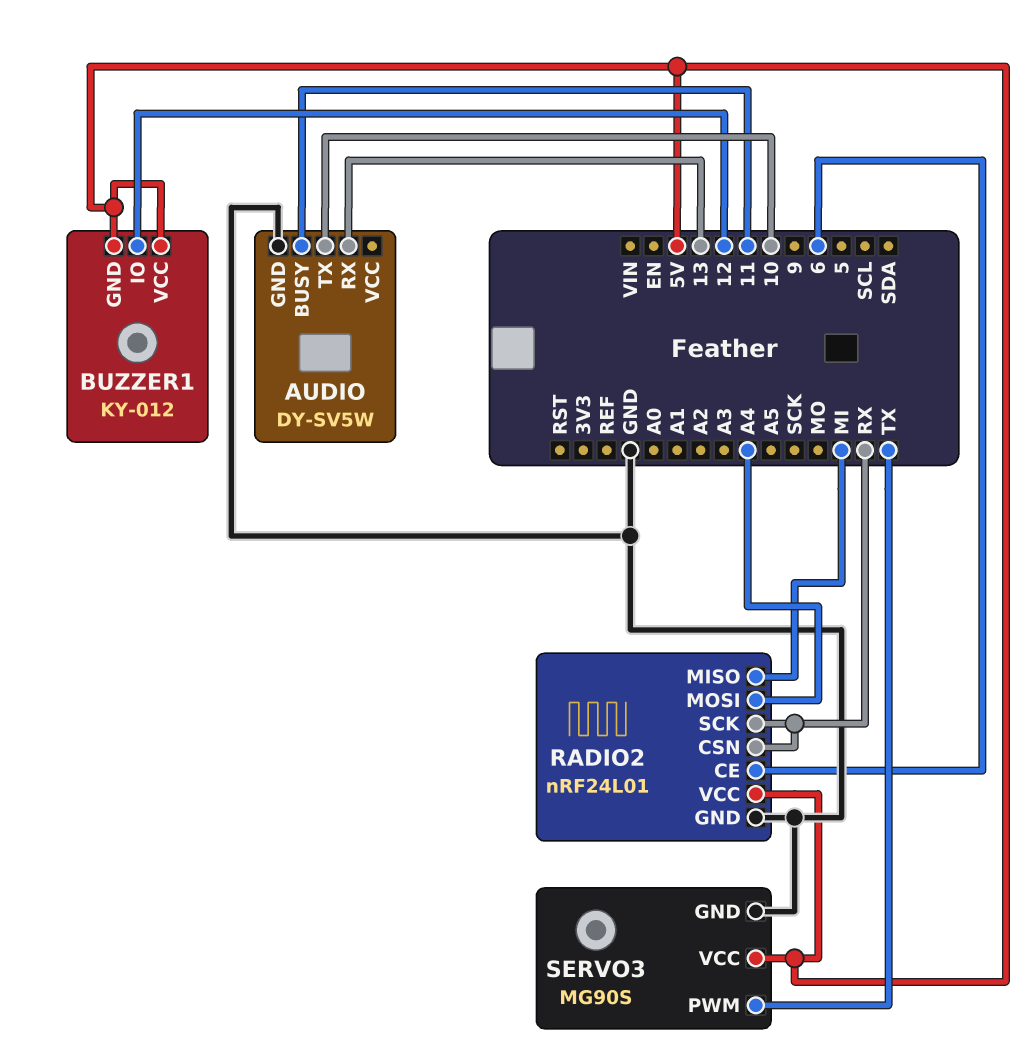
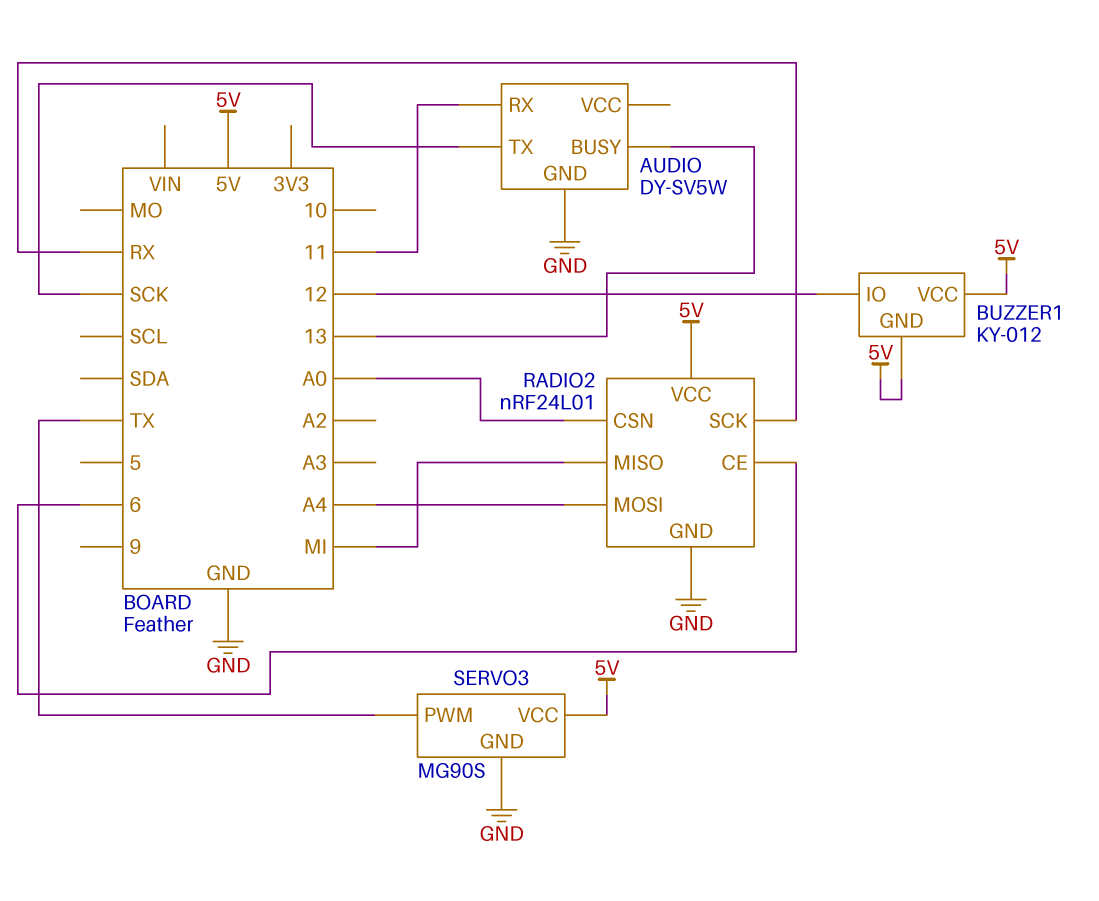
AUDIO pin BUSY: 11 -> 13
AUDIO pin RX: 13 -> 11
AUDIO pin TX: 10 -> SCK
RADIO2 pin CSN: RX -> A0

